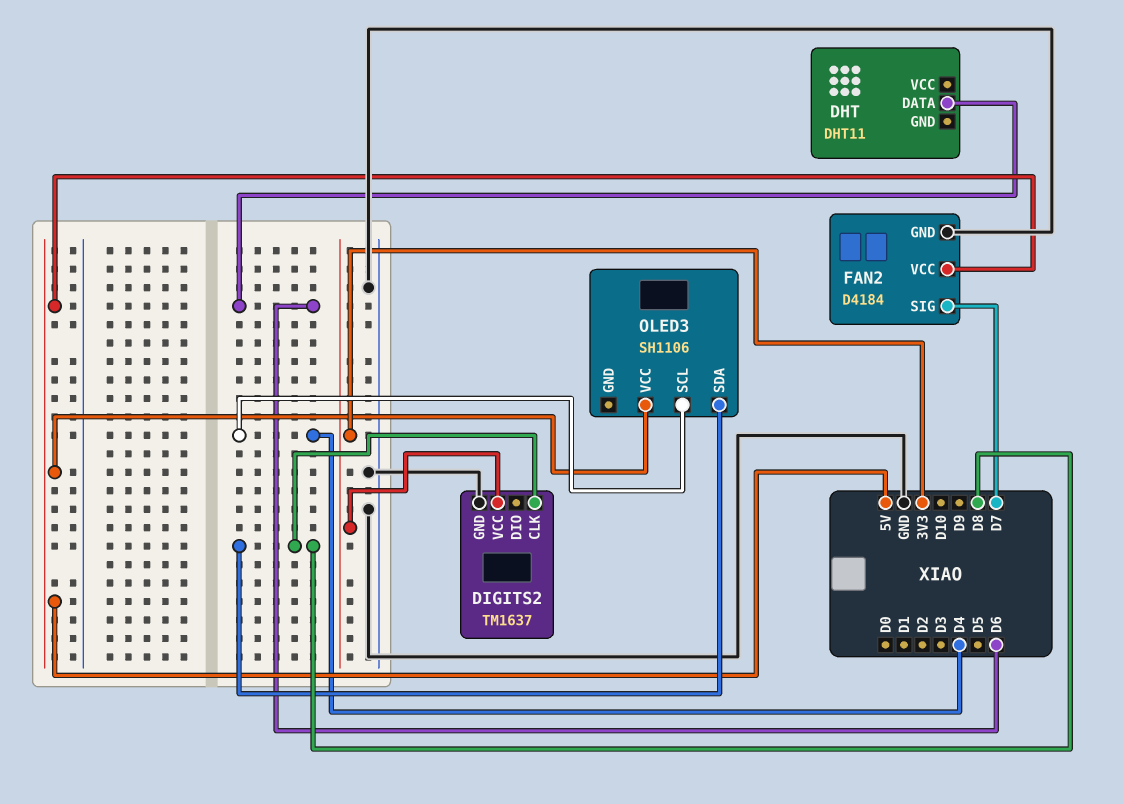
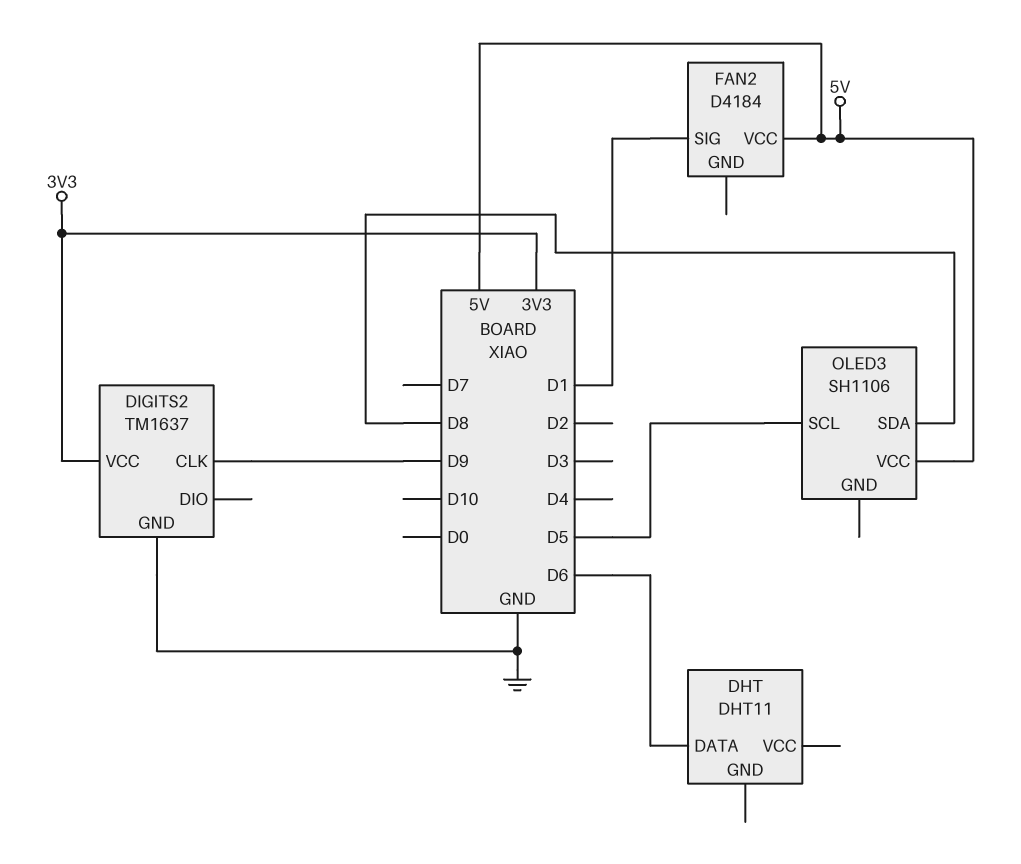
DIGITS2 pin CLK: D8 -> D9
FAN2 pin GND: GND -> none
FAN2 pin SIG: D7 -> D1
OLED3 pin SCL: D4 -> D5

